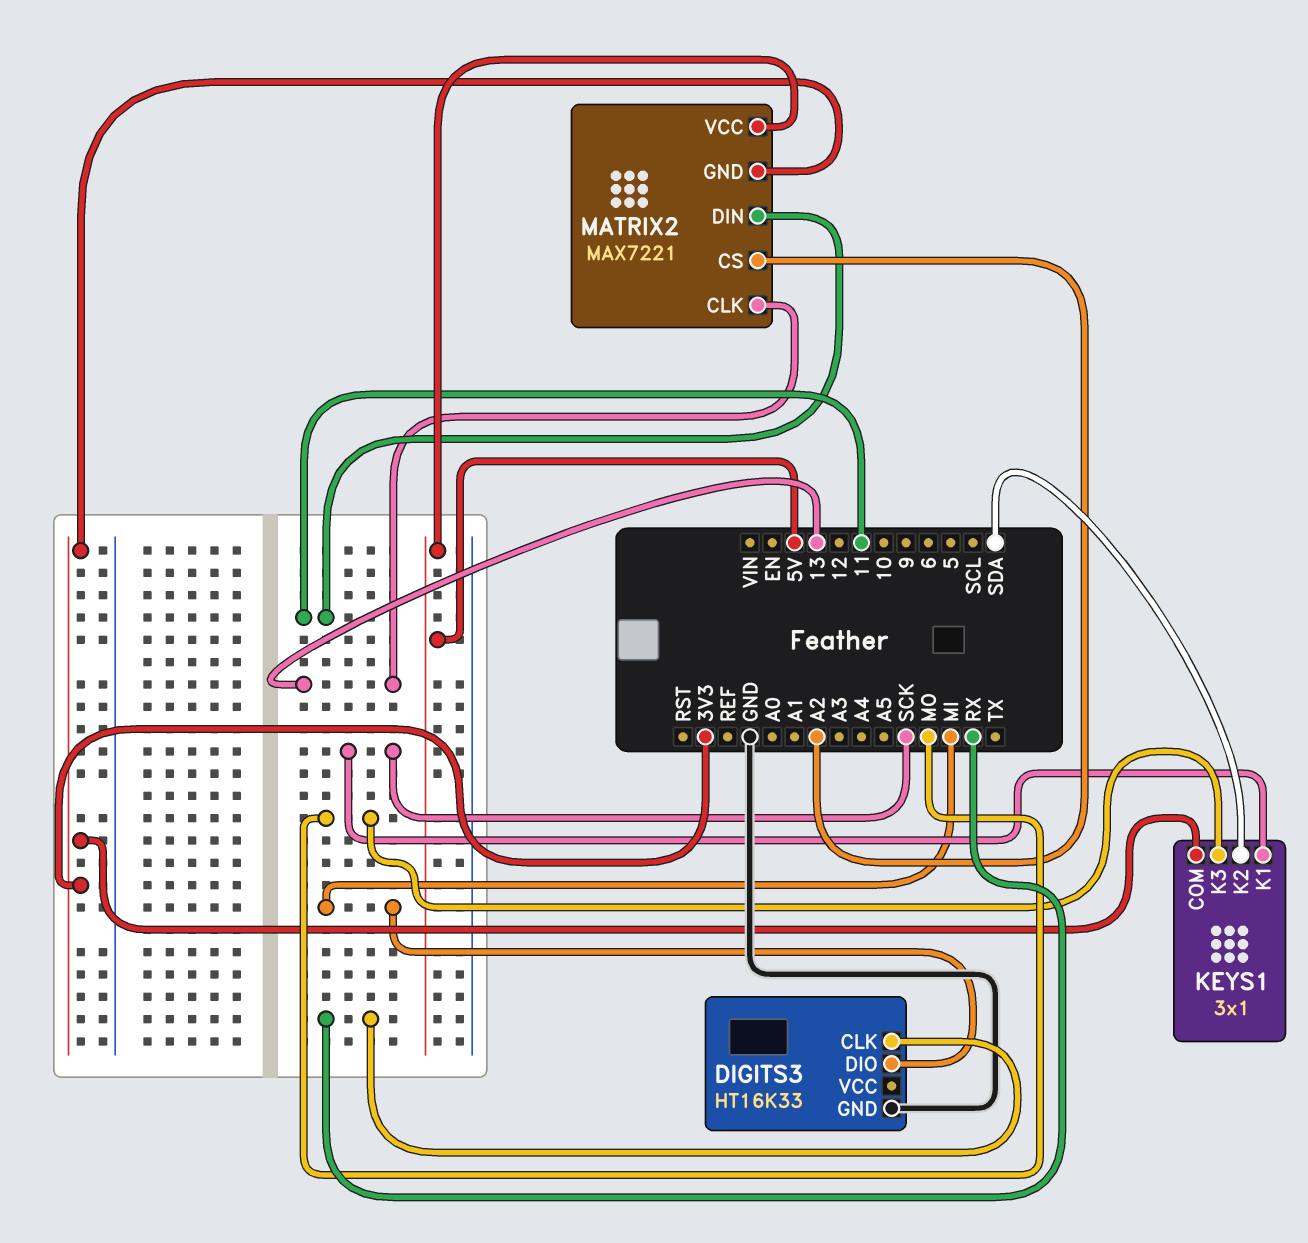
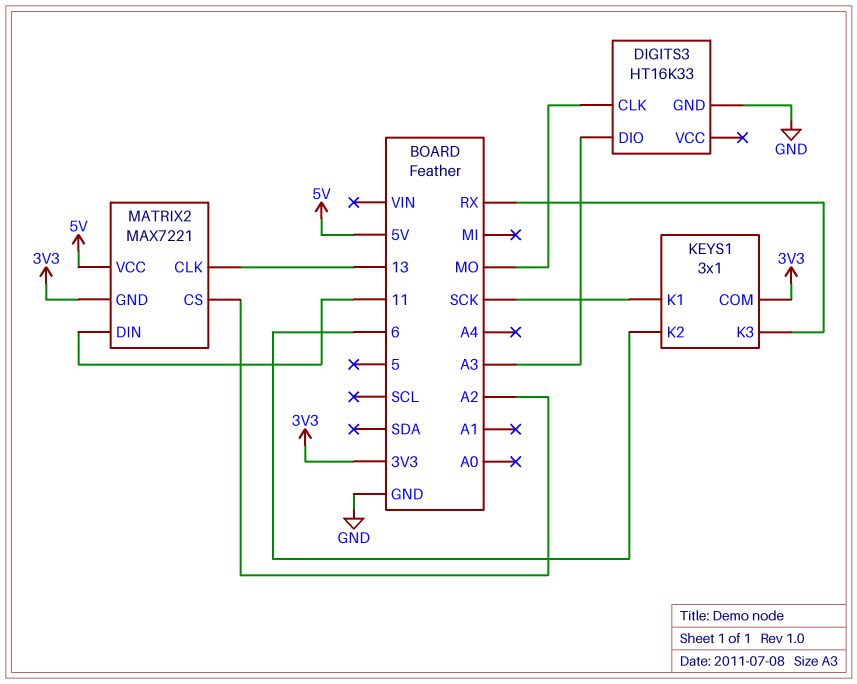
DIGITS3 pin CLK: RX -> MO
DIGITS3 pin DIO: MI -> A3
KEYS1 pin K2: SDA -> 6
KEYS1 pin K3: MO -> RX

